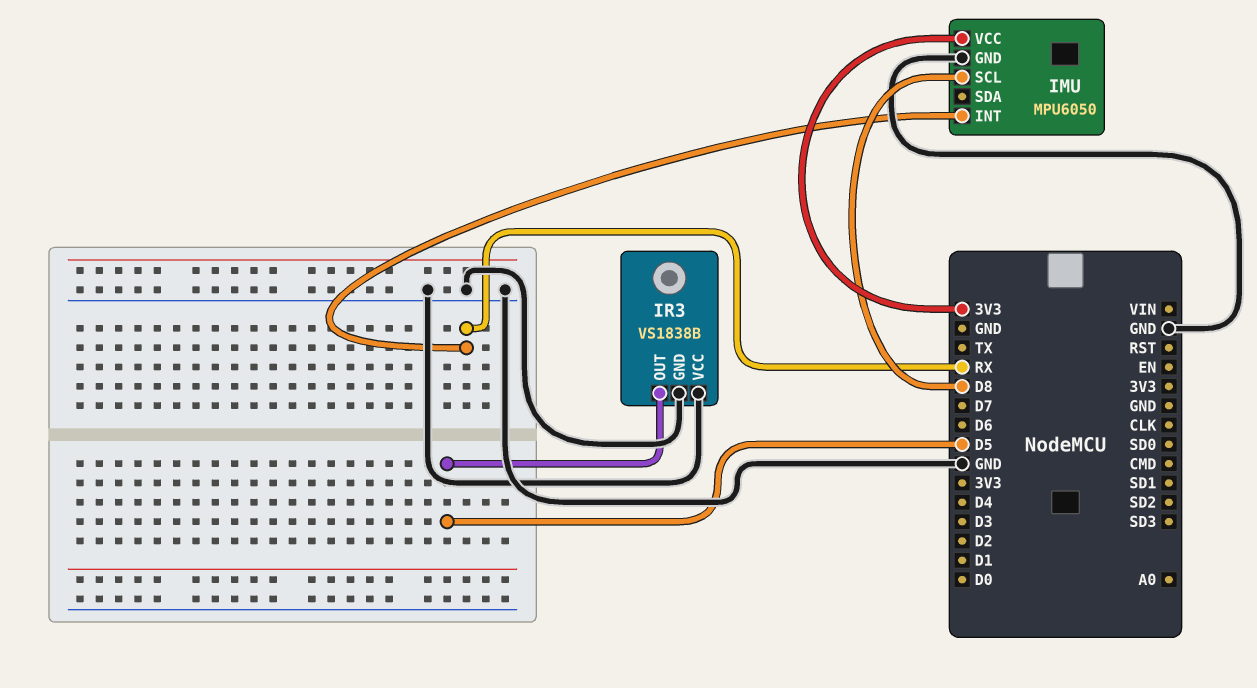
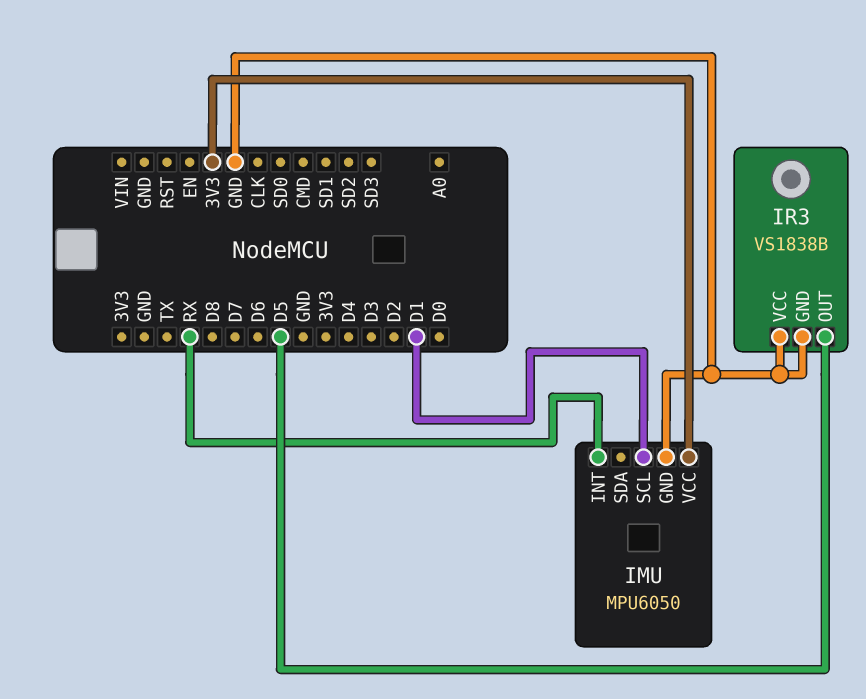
IMU pin SCL: D8 -> D1

